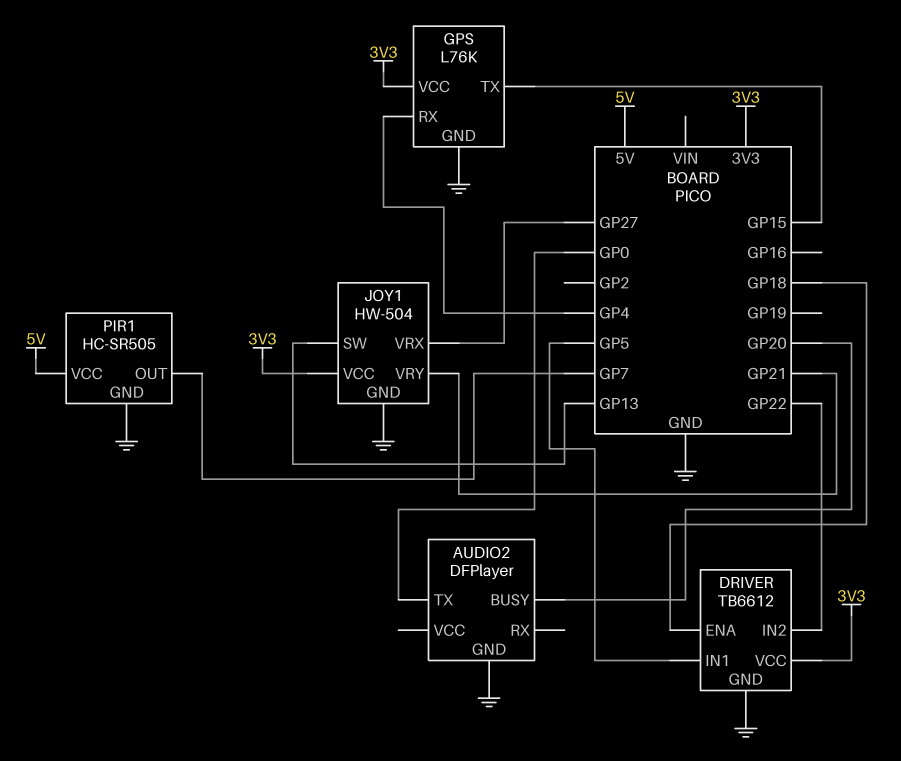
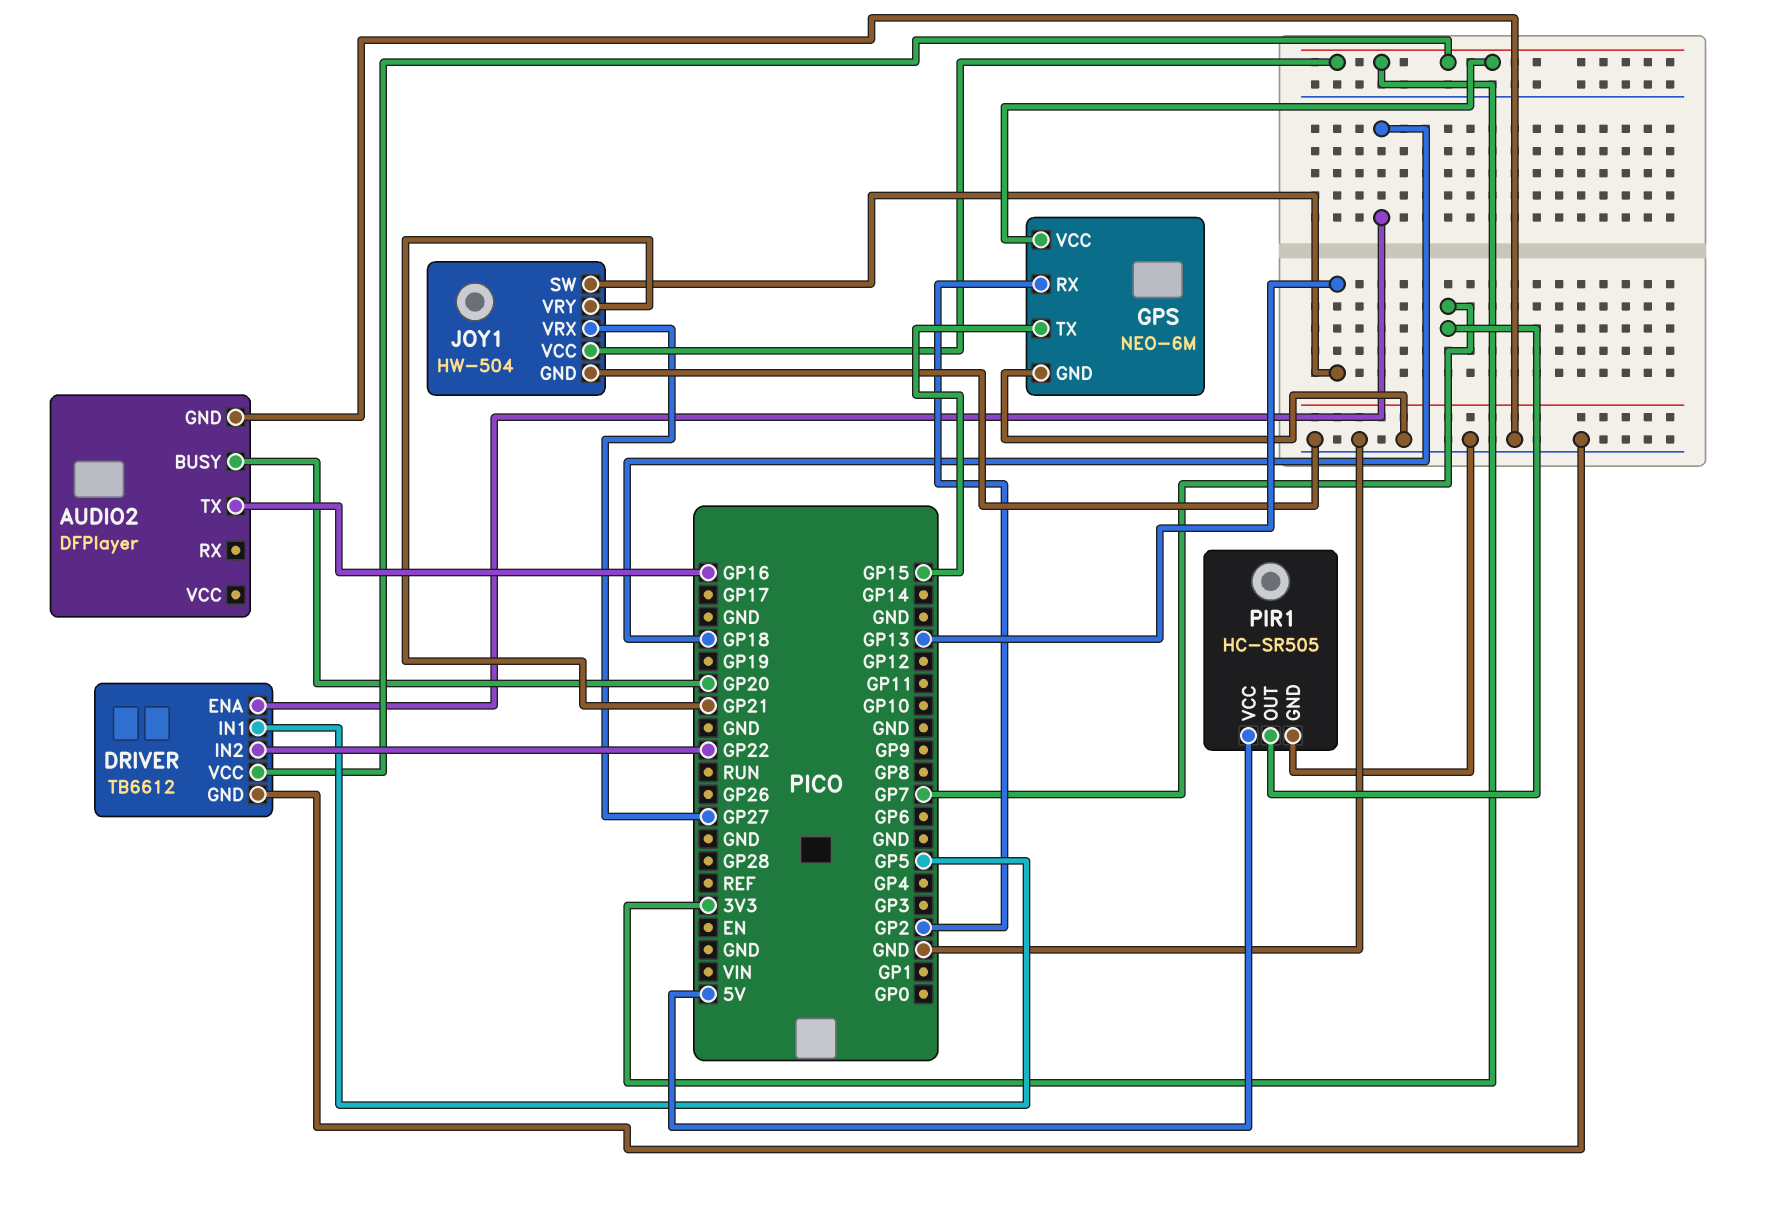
AUDIO2 pin TX: GP0 -> GP16
GPS: L76K -> NEO-6M
GPS pin RX: GP4 -> GP2

